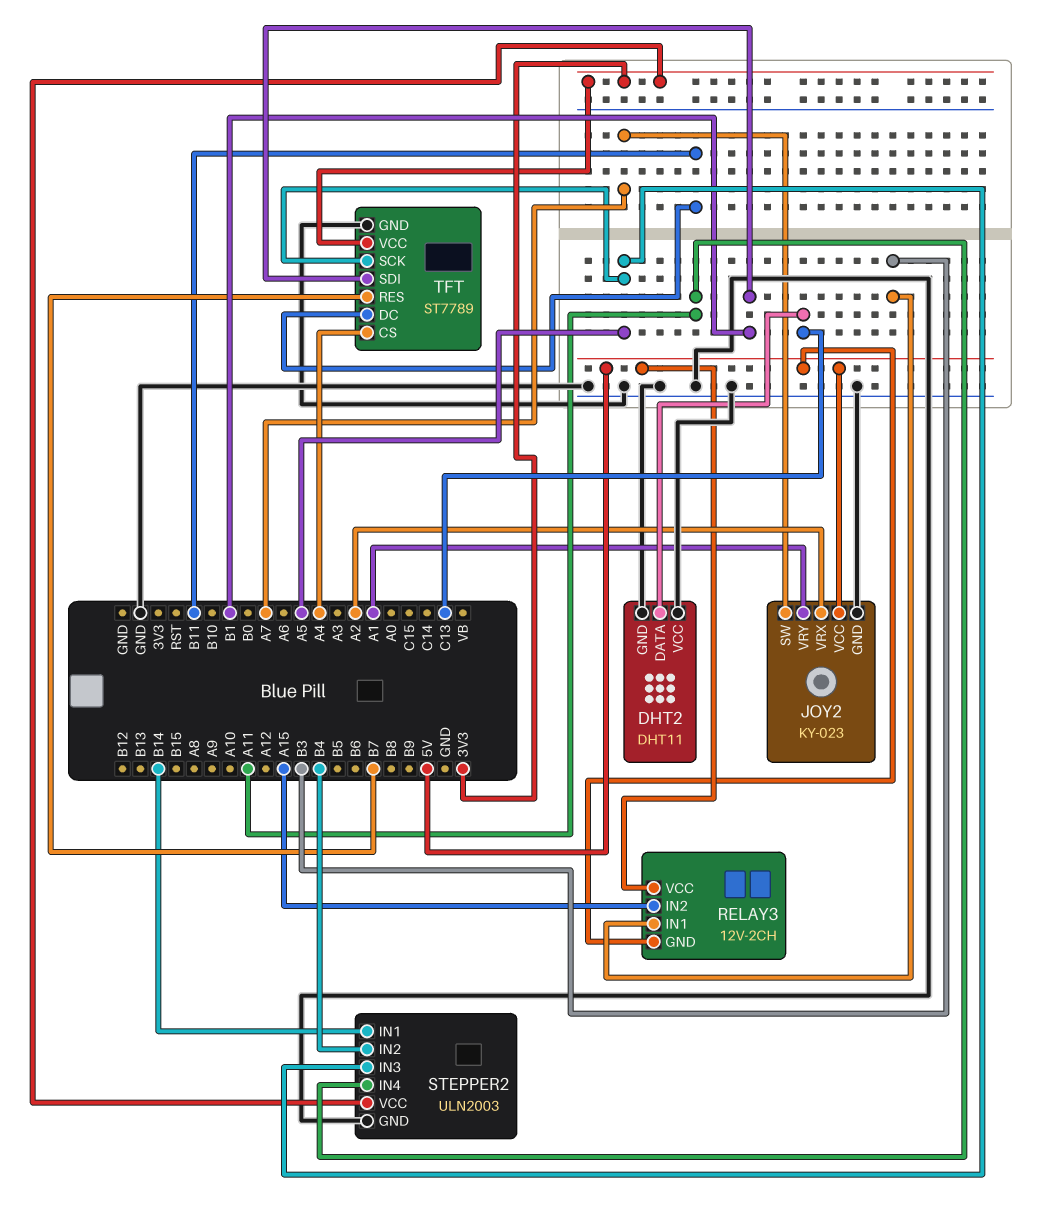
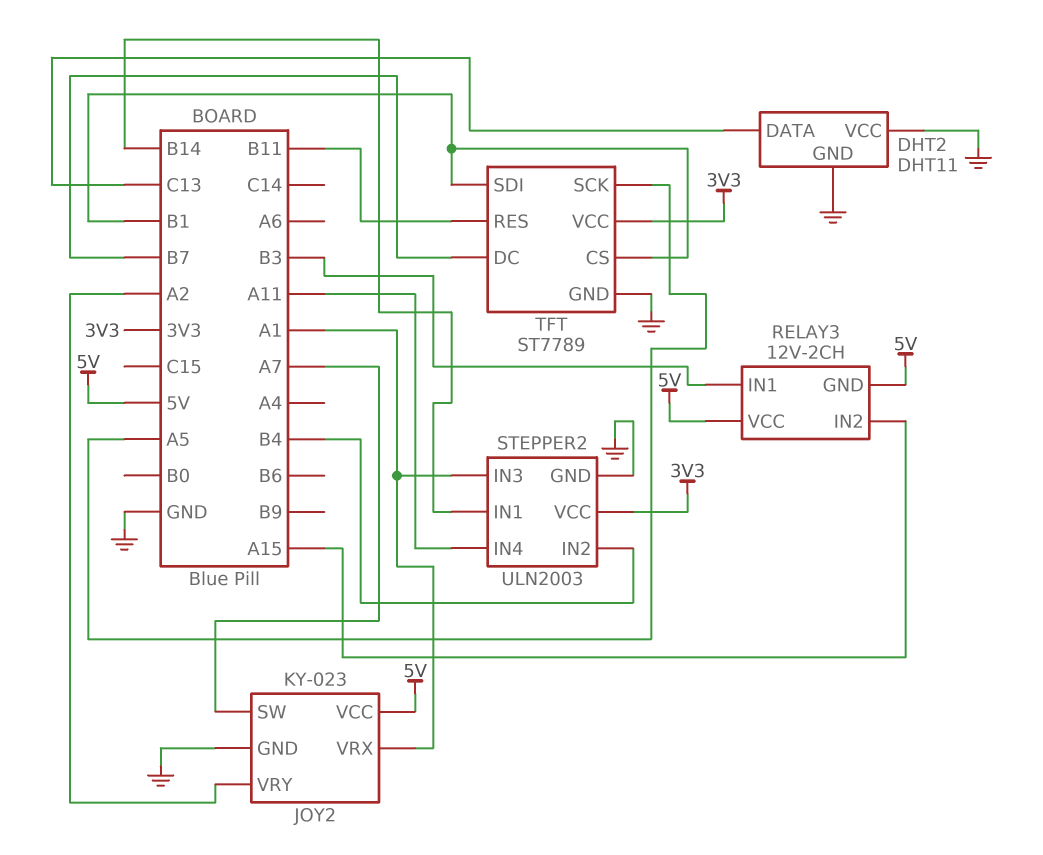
JOY2 pin VRX: A2 -> A1
JOY2 pin VRY: A1 -> A2
STEPPER2 pin IN3: A5 -> A1
TFT pin CS: A4 -> B1
TFT pin DC: B11 -> B7
TFT pin RES: B7 -> B11

